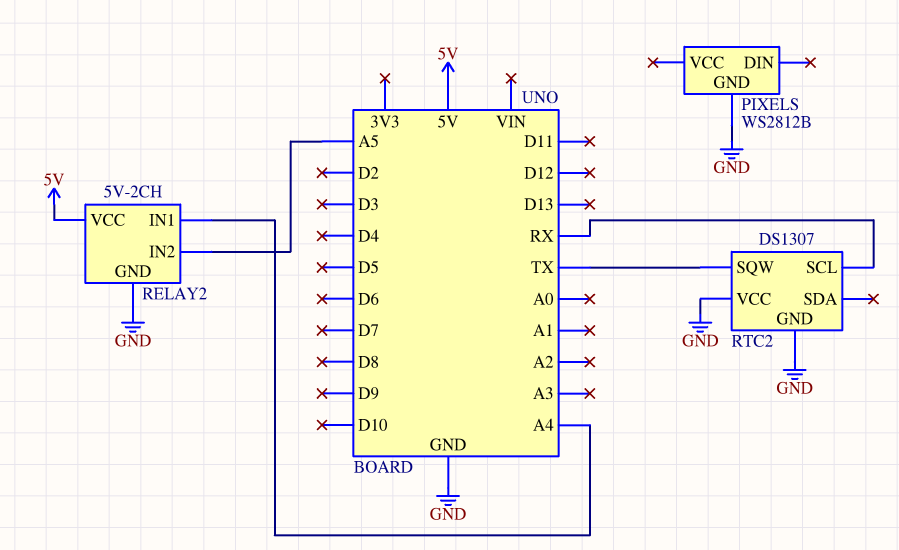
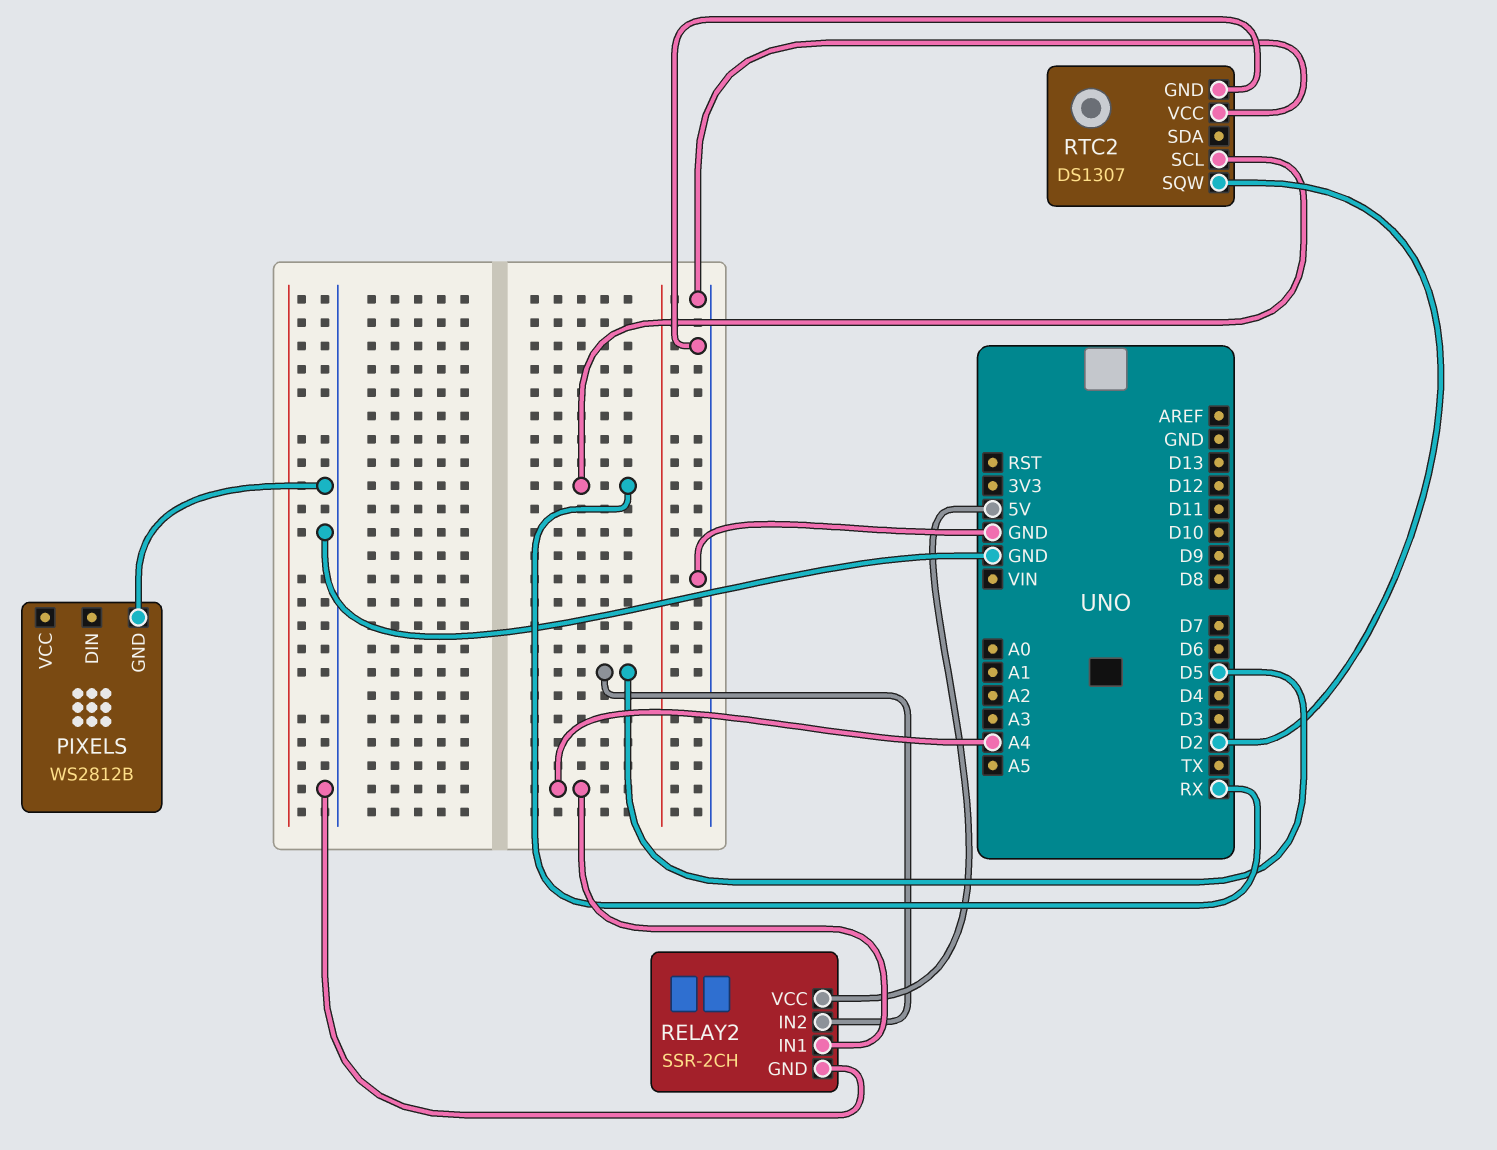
RELAY2: 5V-2CH -> SSR-2CH
RELAY2 pin IN2: A5 -> D5
RTC2 pin SQW: TX -> D2

